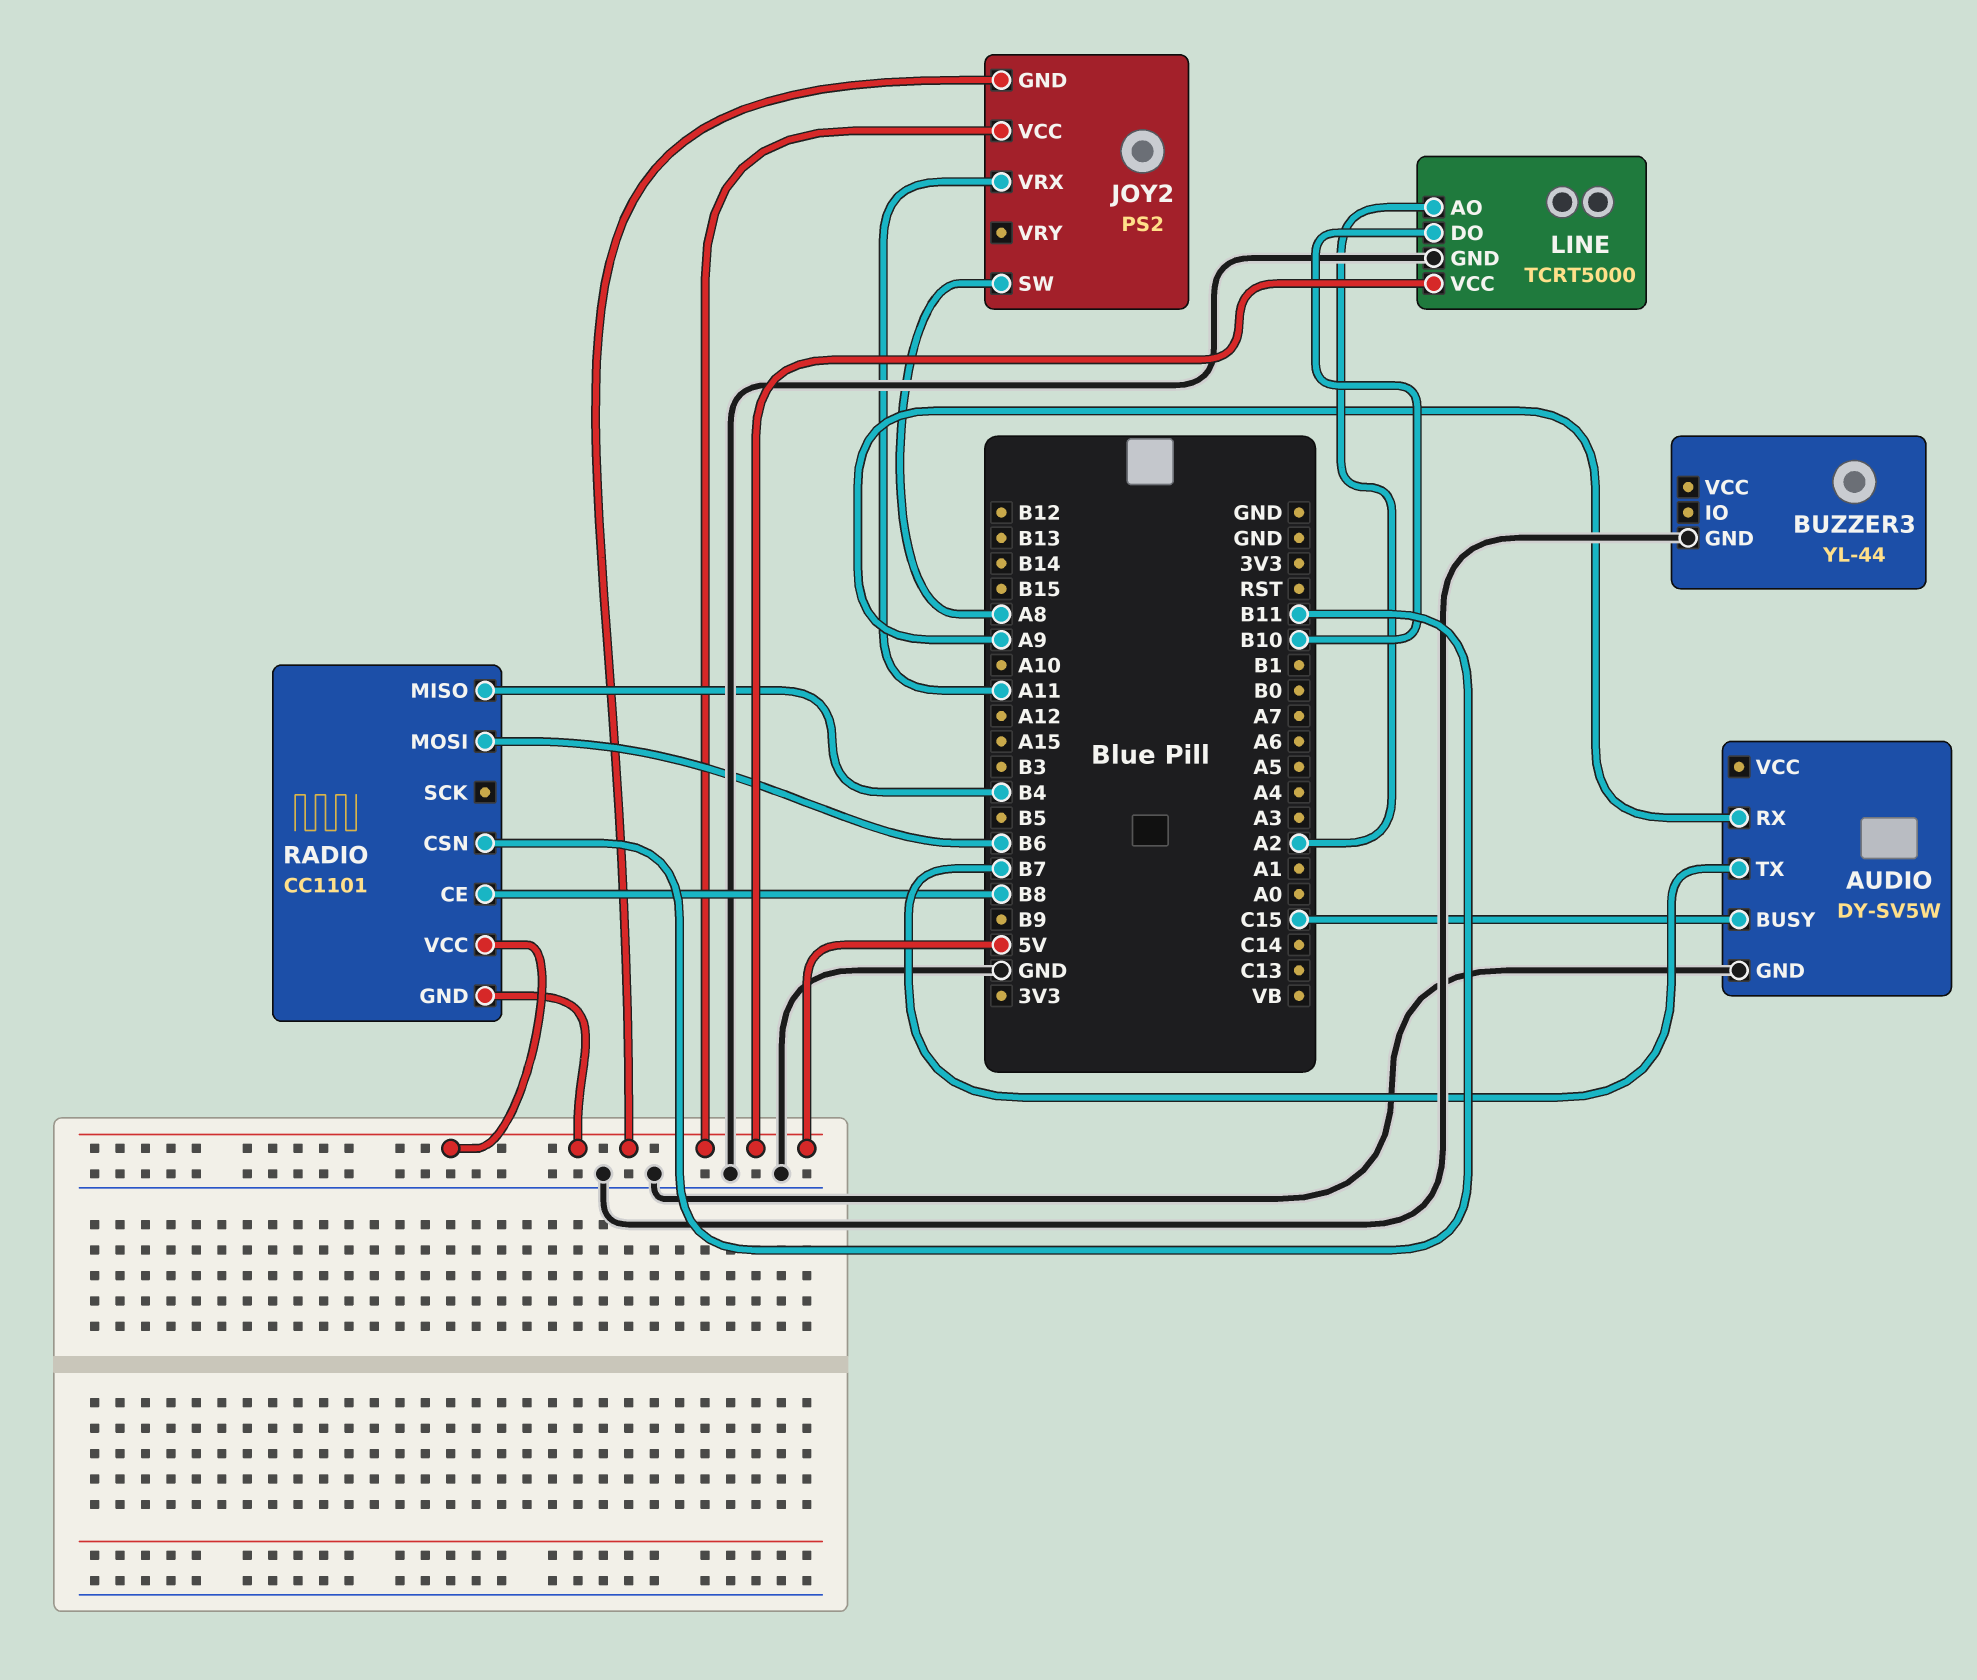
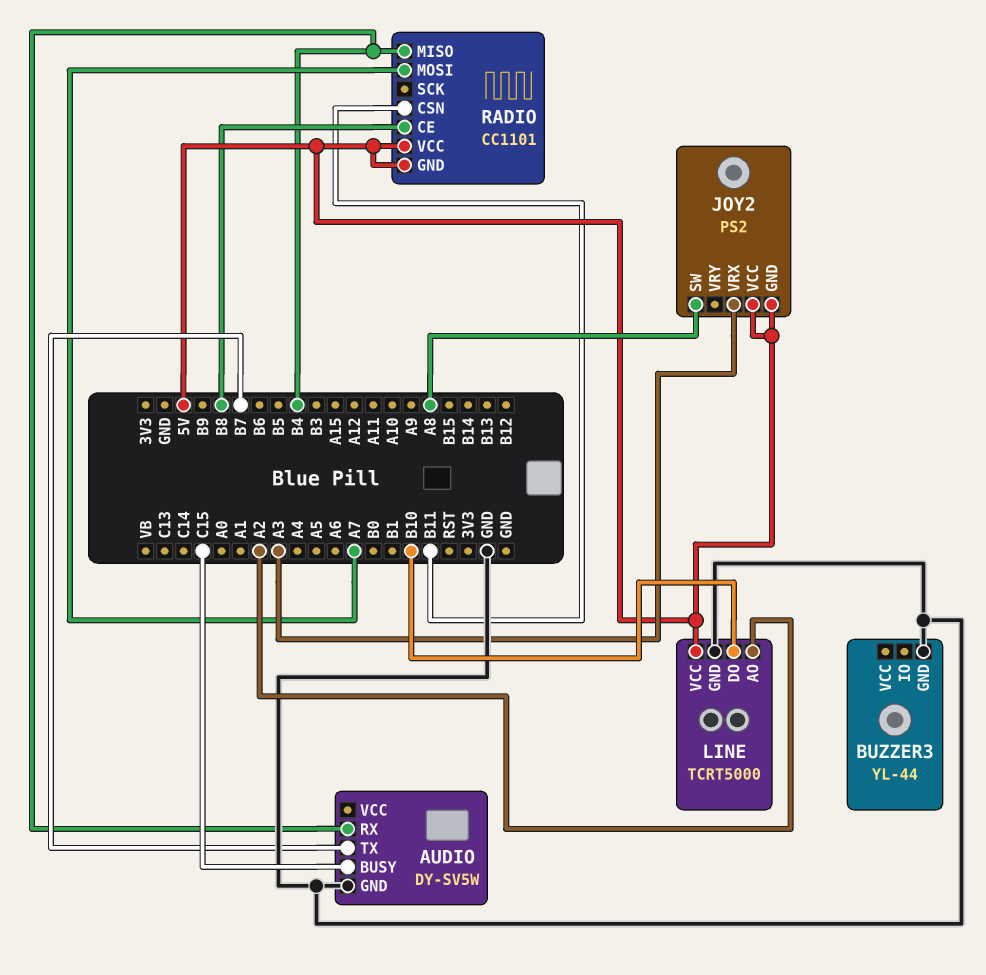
AUDIO pin RX: A9 -> B4
JOY2 pin VRX: A11 -> A3
RADIO pin MOSI: B6 -> A7

